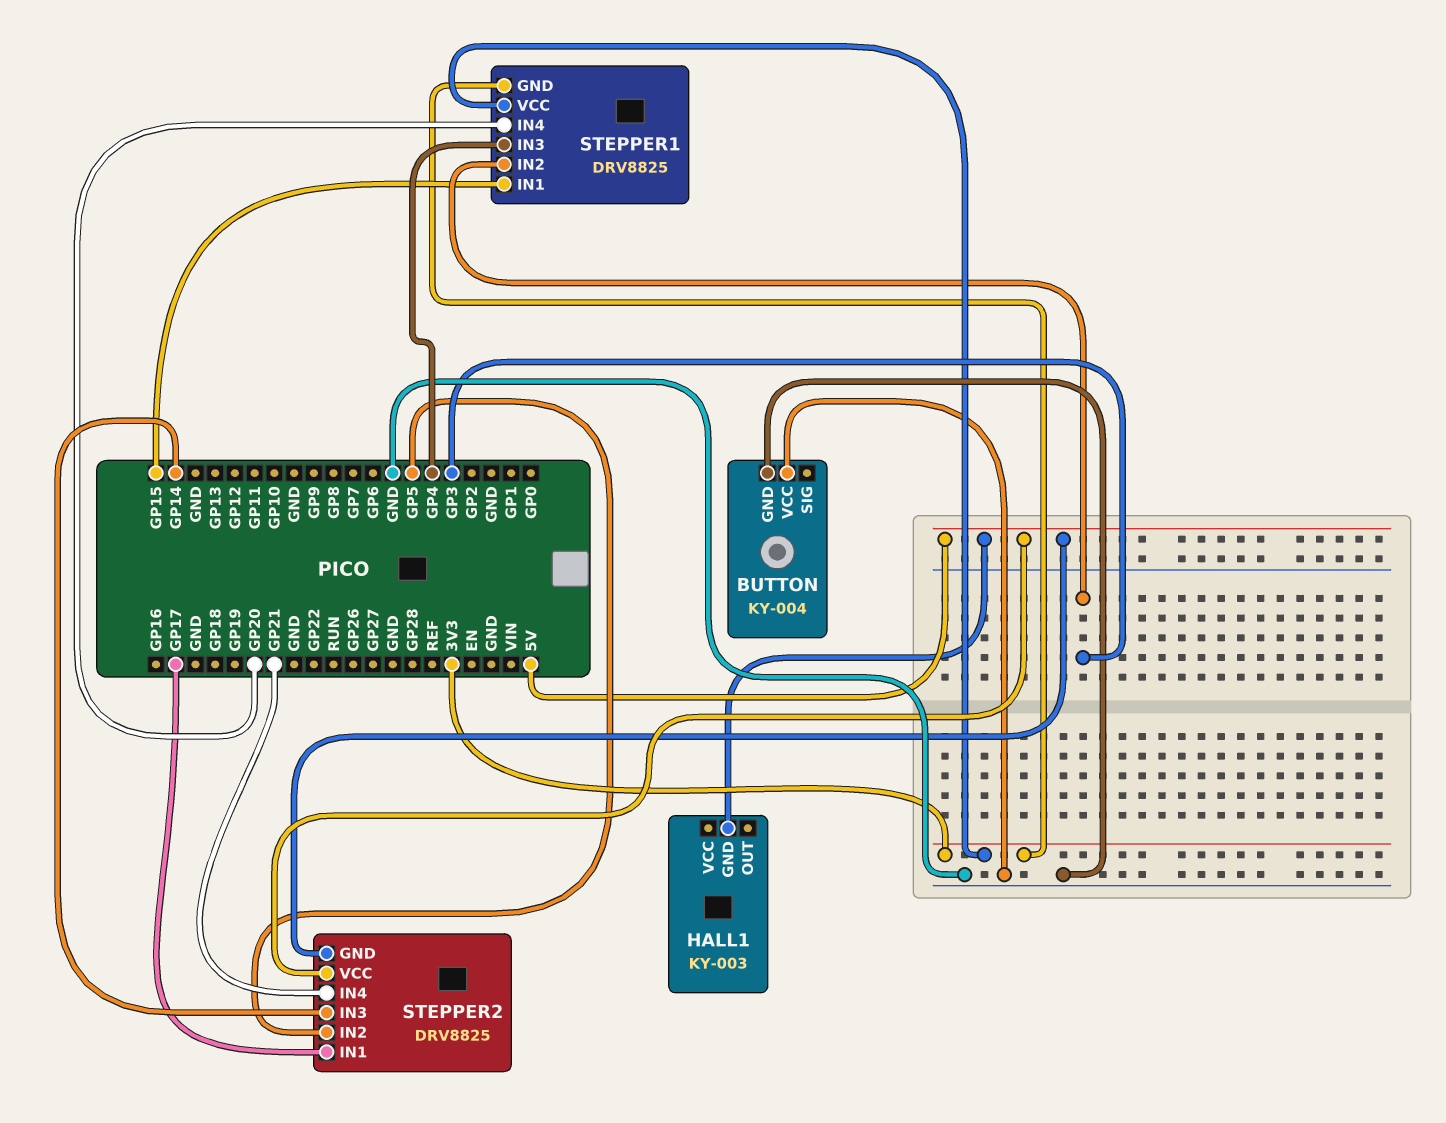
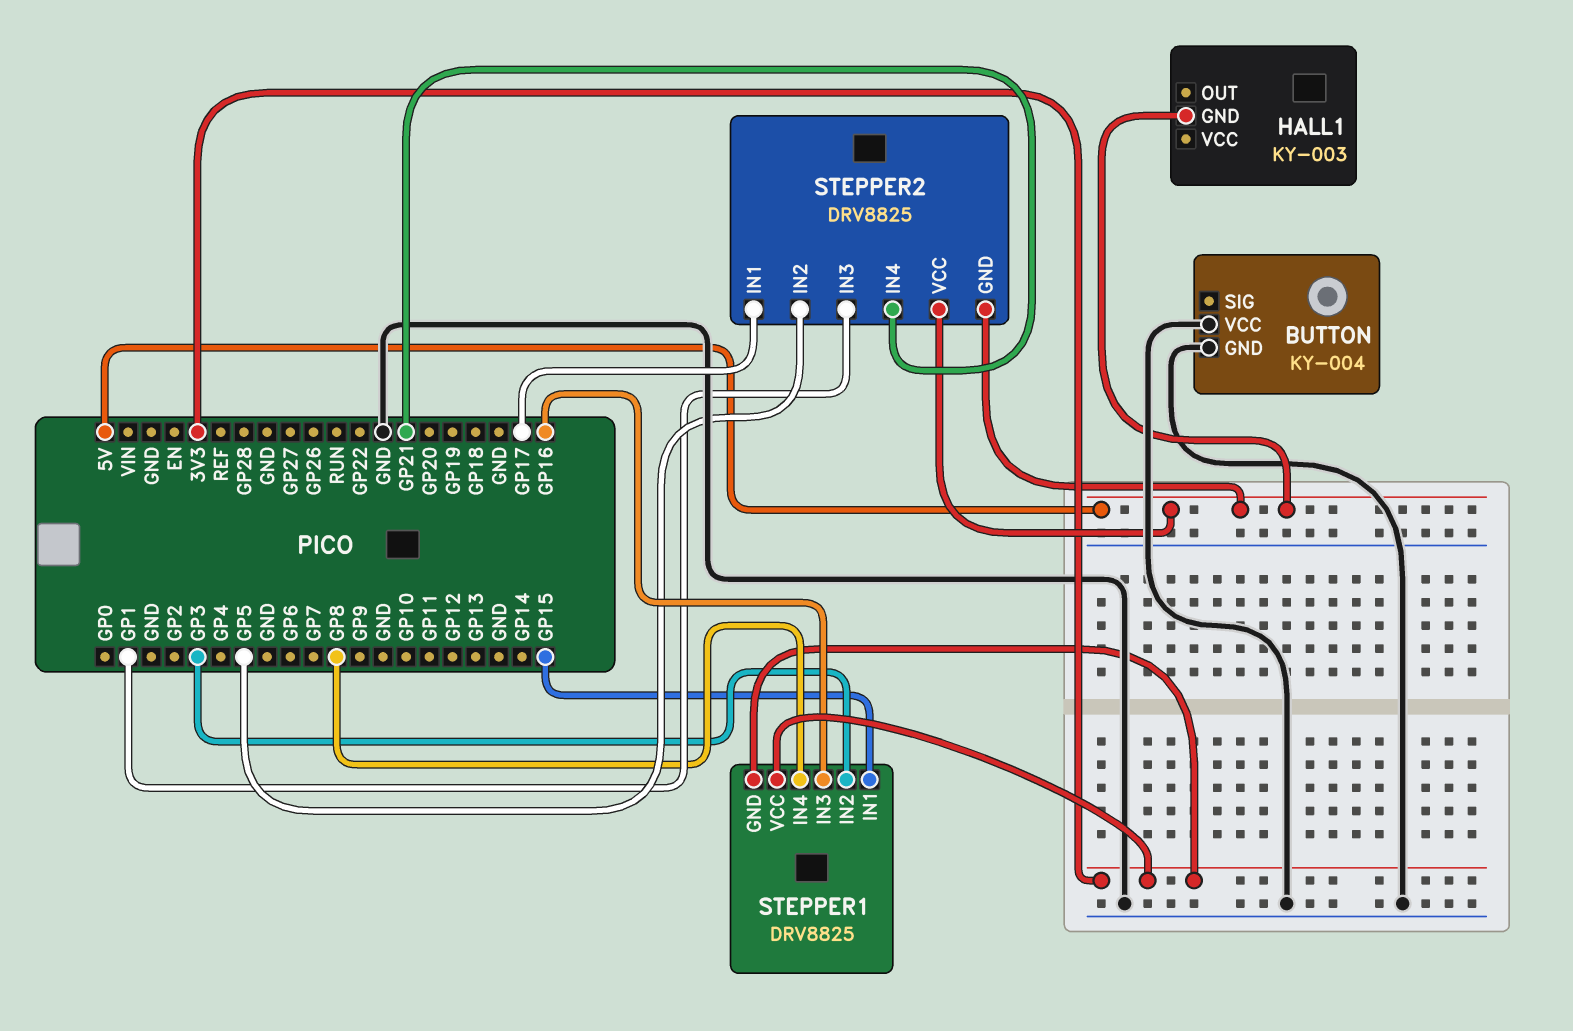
STEPPER1 pin IN3: GP4 -> GP16
STEPPER1 pin IN4: GP20 -> GP8
STEPPER2 pin IN3: GP14 -> GP1

